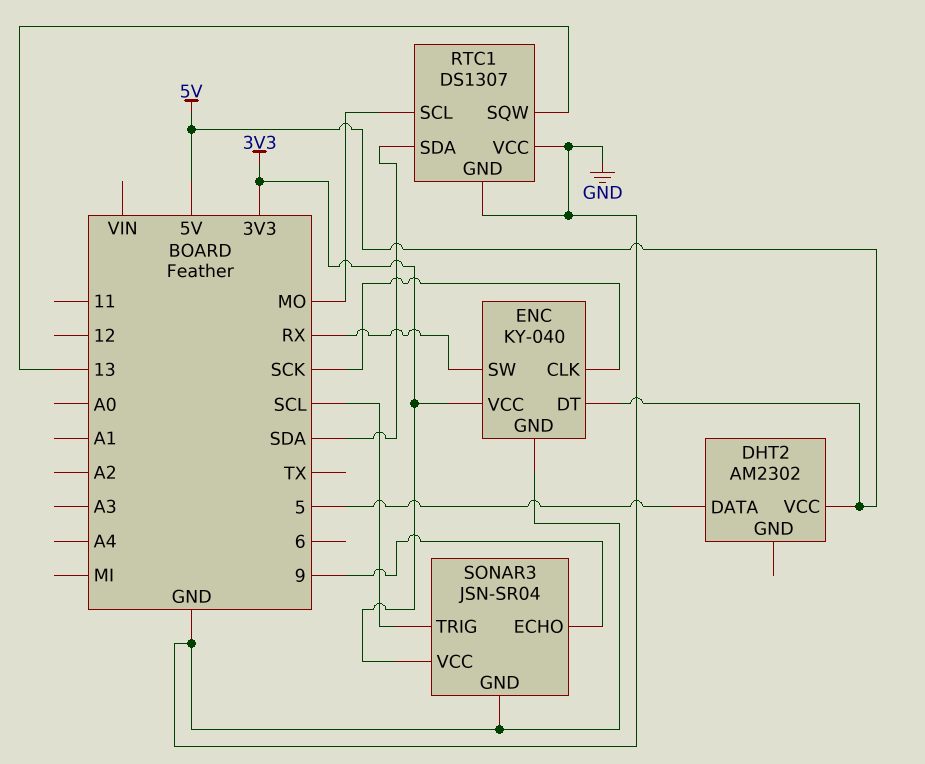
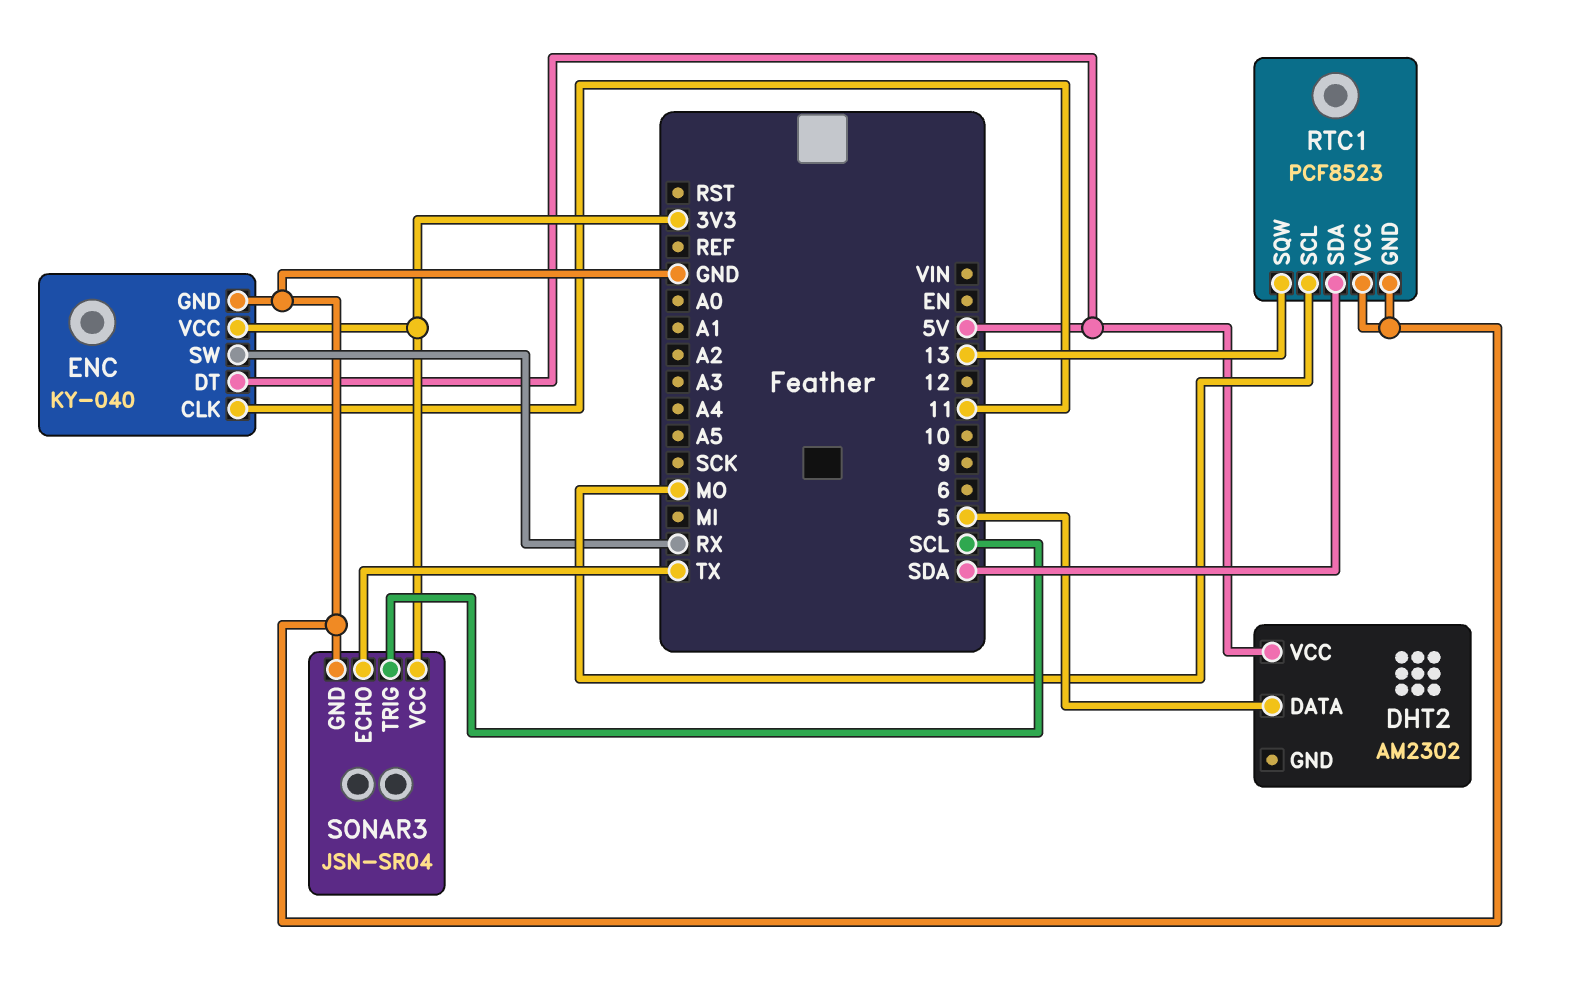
ENC pin CLK: SCK -> 11
RTC1: DS1307 -> PCF8523
SONAR3 pin ECHO: 9 -> TX

